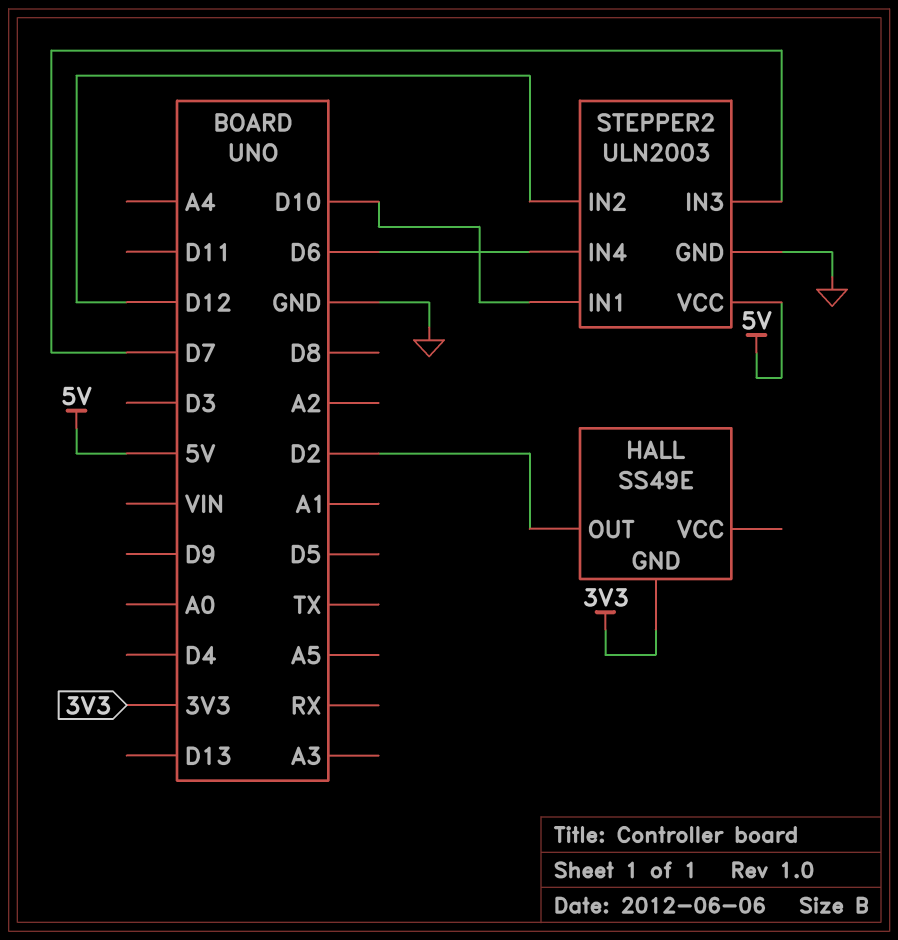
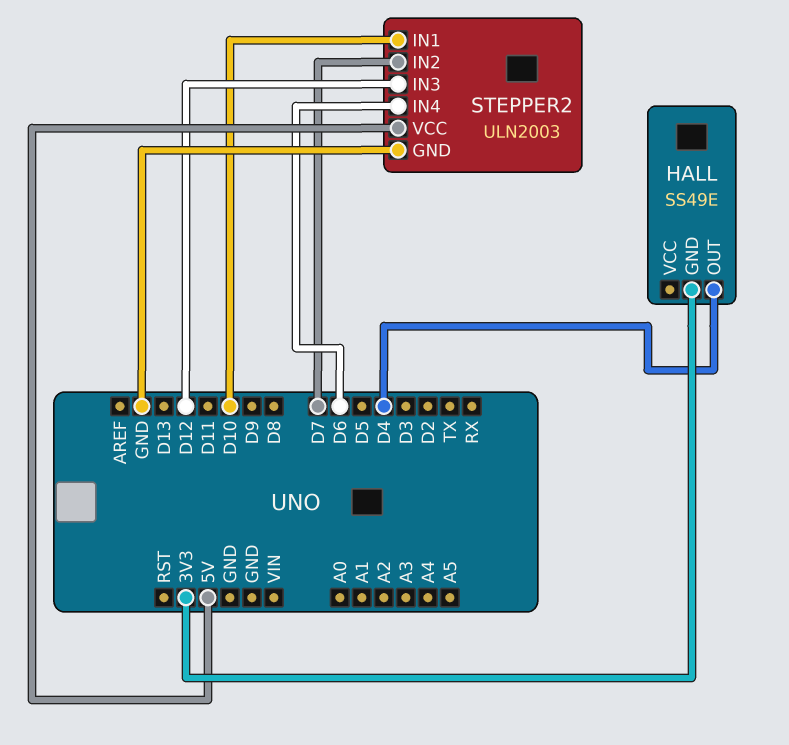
HALL pin OUT: D2 -> D4
STEPPER2 pin IN2: D12 -> D7
STEPPER2 pin IN3: D7 -> D12

